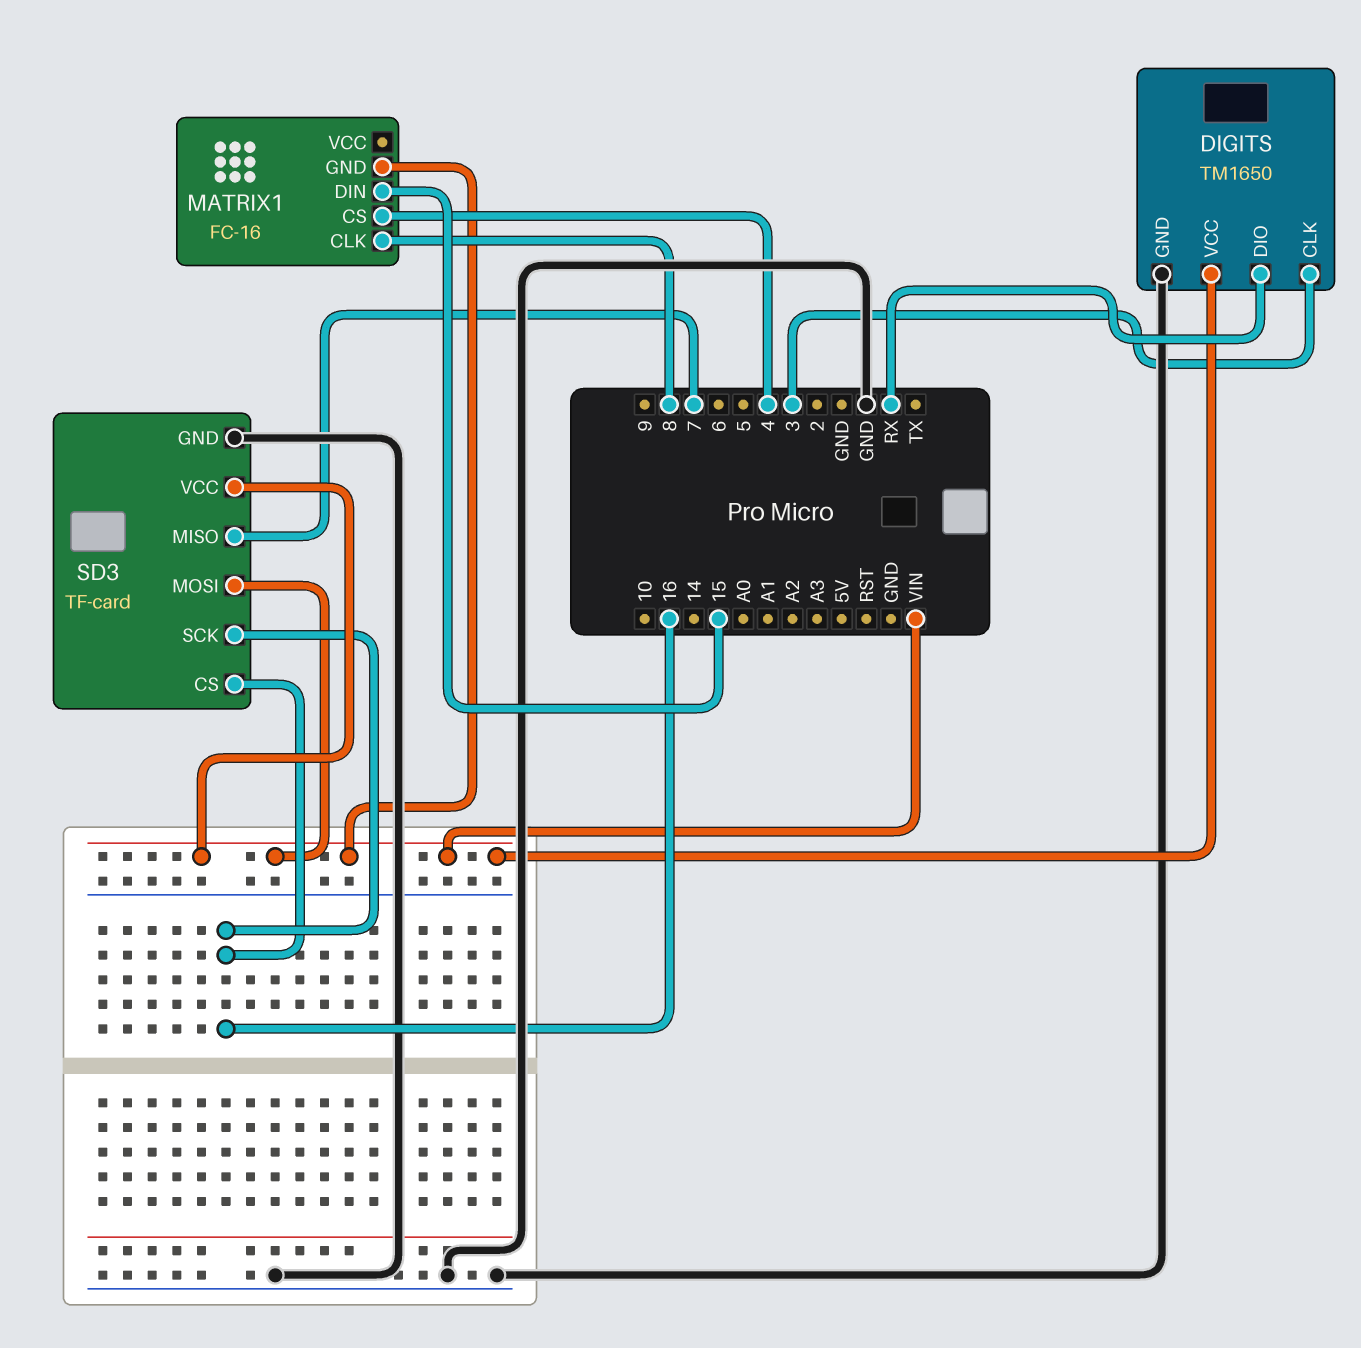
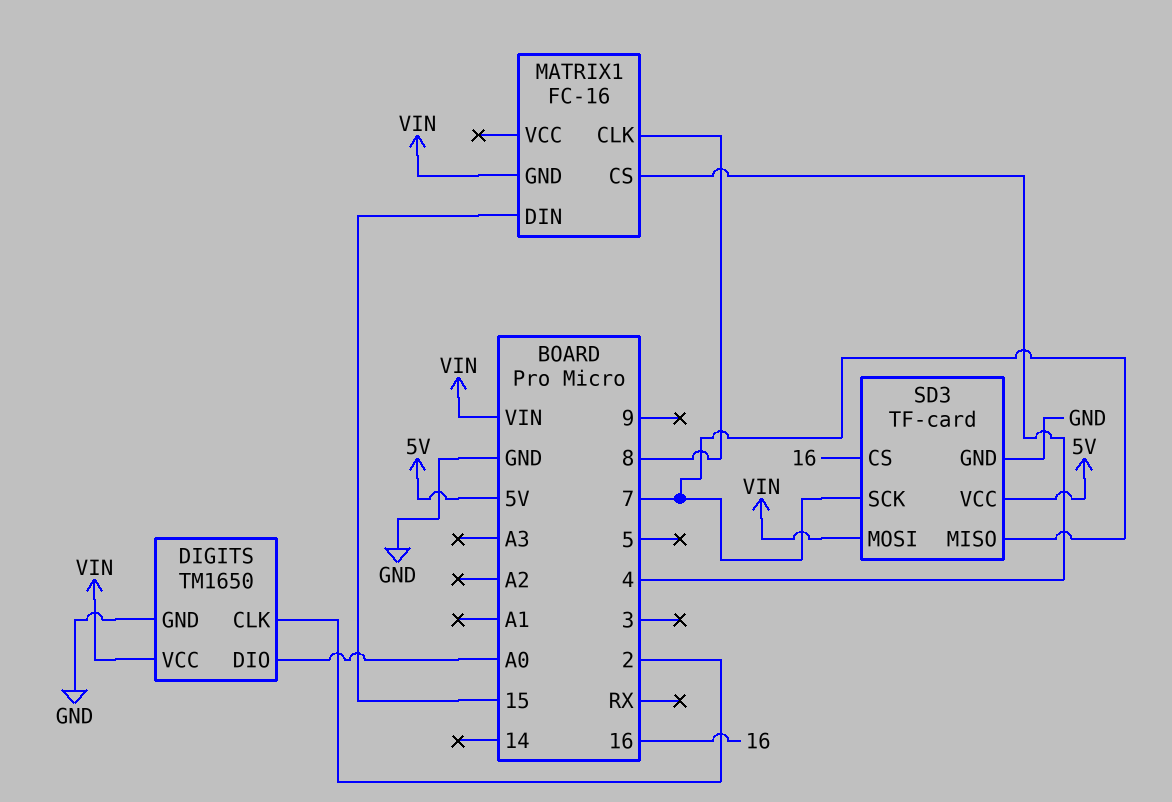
DIGITS pin CLK: 3 -> 2
DIGITS pin DIO: RX -> A0
SD3 pin SCK: 16 -> 7
SD3 pin VCC: VIN -> 5V

